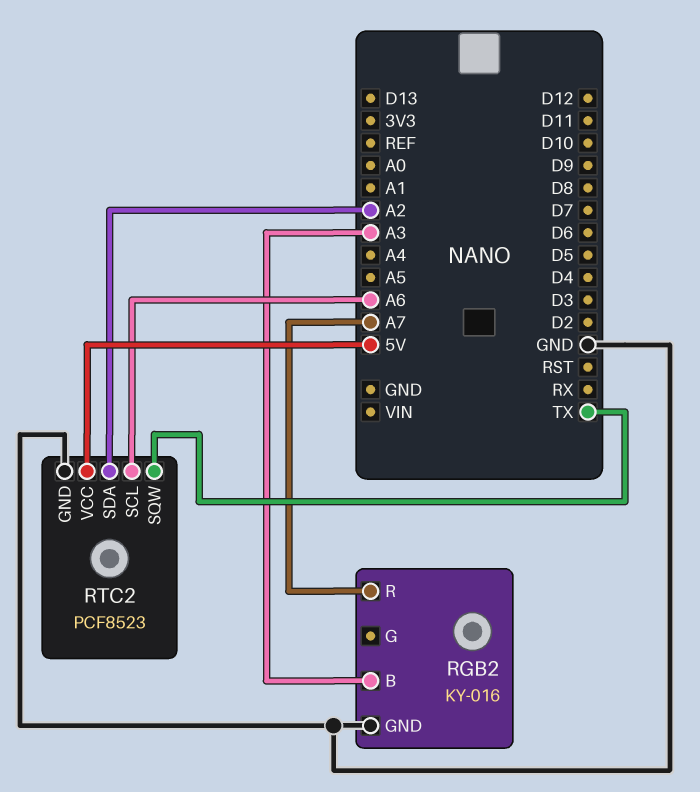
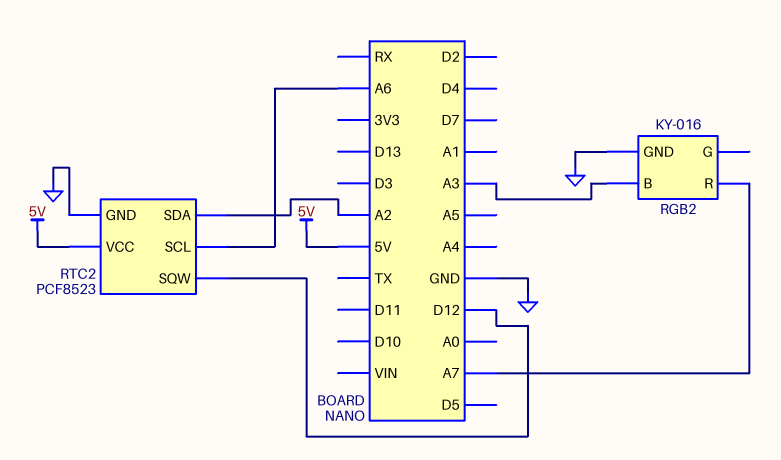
RTC2 pin SQW: TX -> D12

